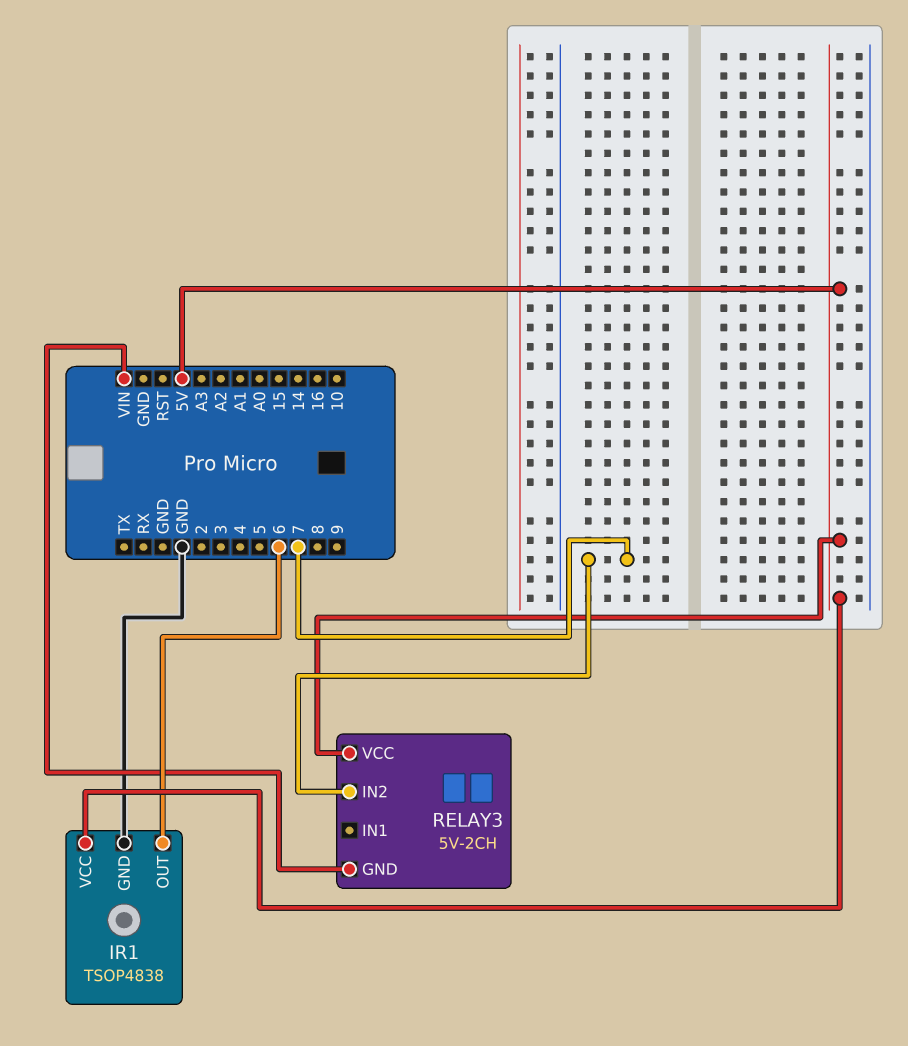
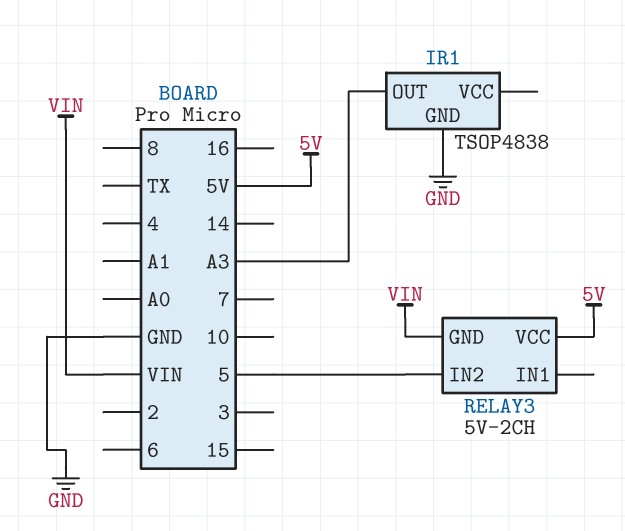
IR1 pin OUT: 6 -> A3
IR1 pin VCC: 5V -> none
RELAY3 pin IN2: 7 -> 5

